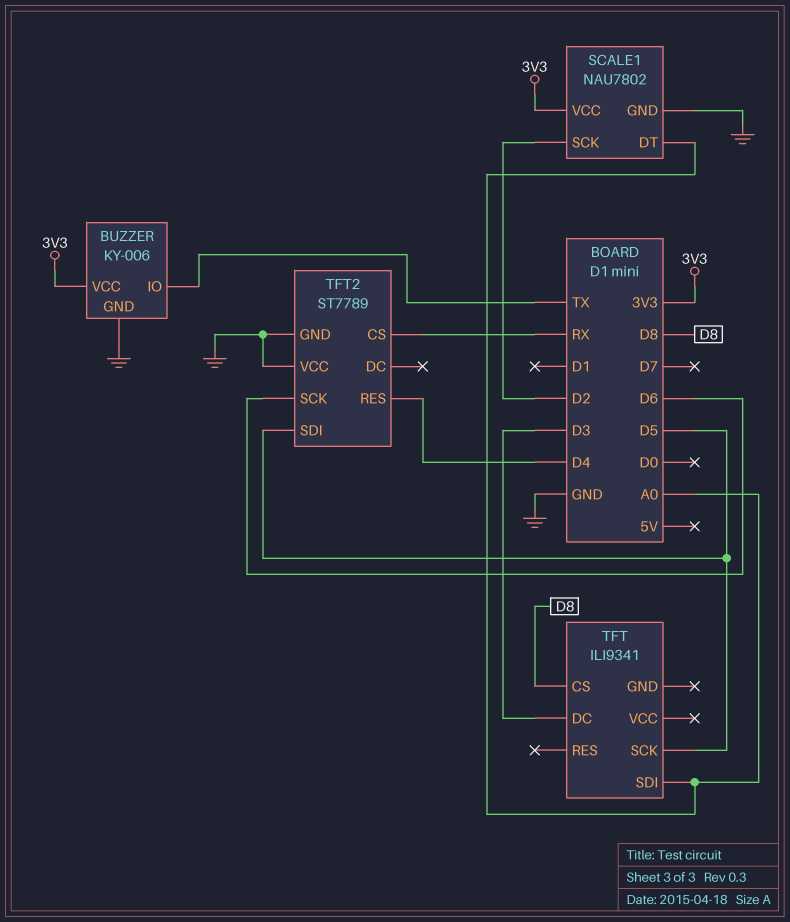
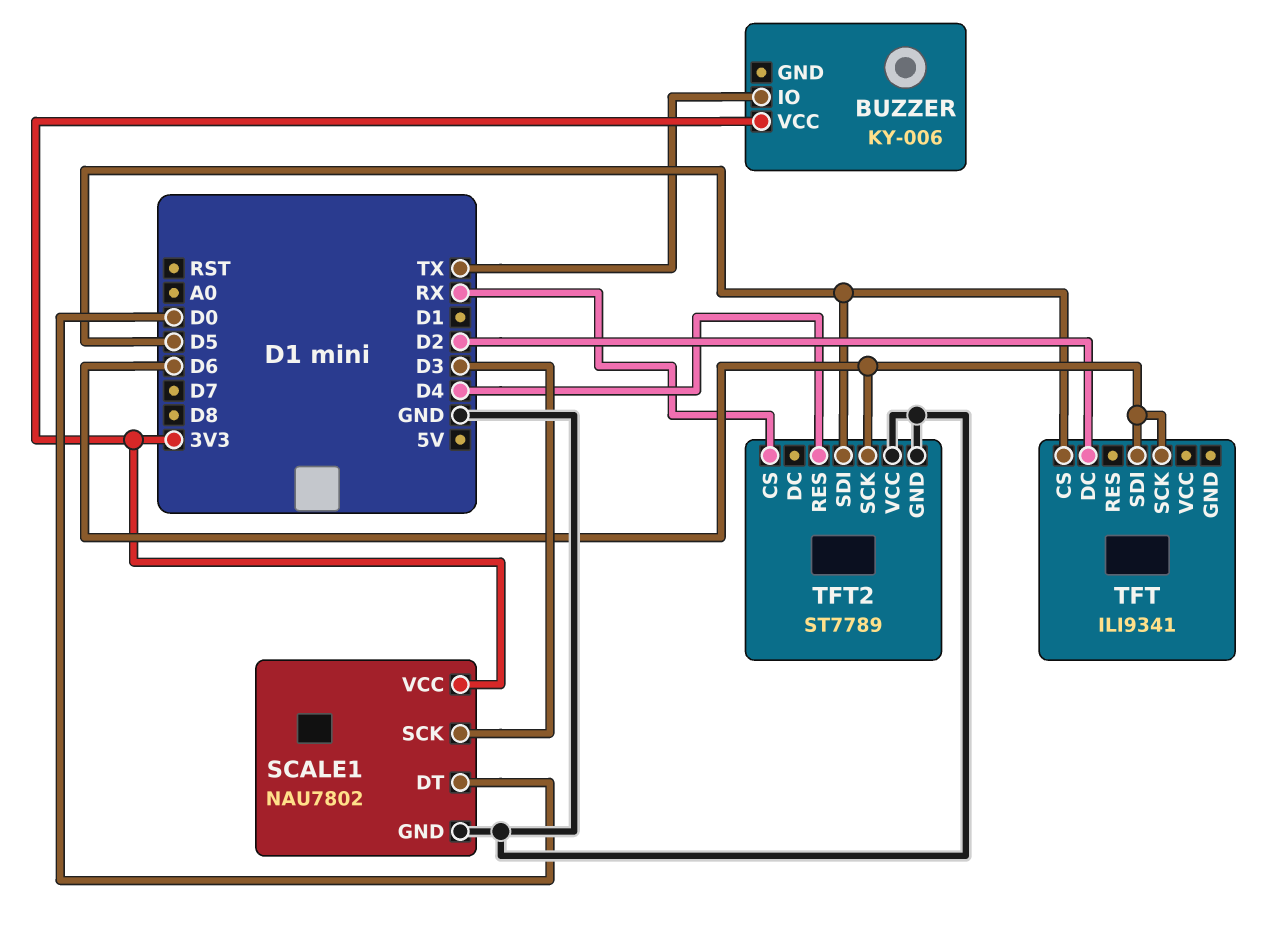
BUZZER pin GND: GND -> none
SCALE1 pin DT: A0 -> D0
SCALE1 pin SCK: D2 -> D3
TFT pin CS: D8 -> D5
TFT pin DC: D3 -> D2
TFT pin SCK: D5 -> D6
TFT pin SDI: A0 -> D6

